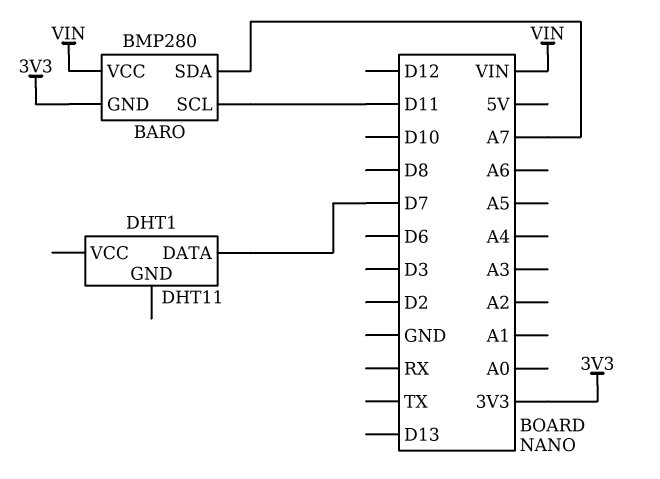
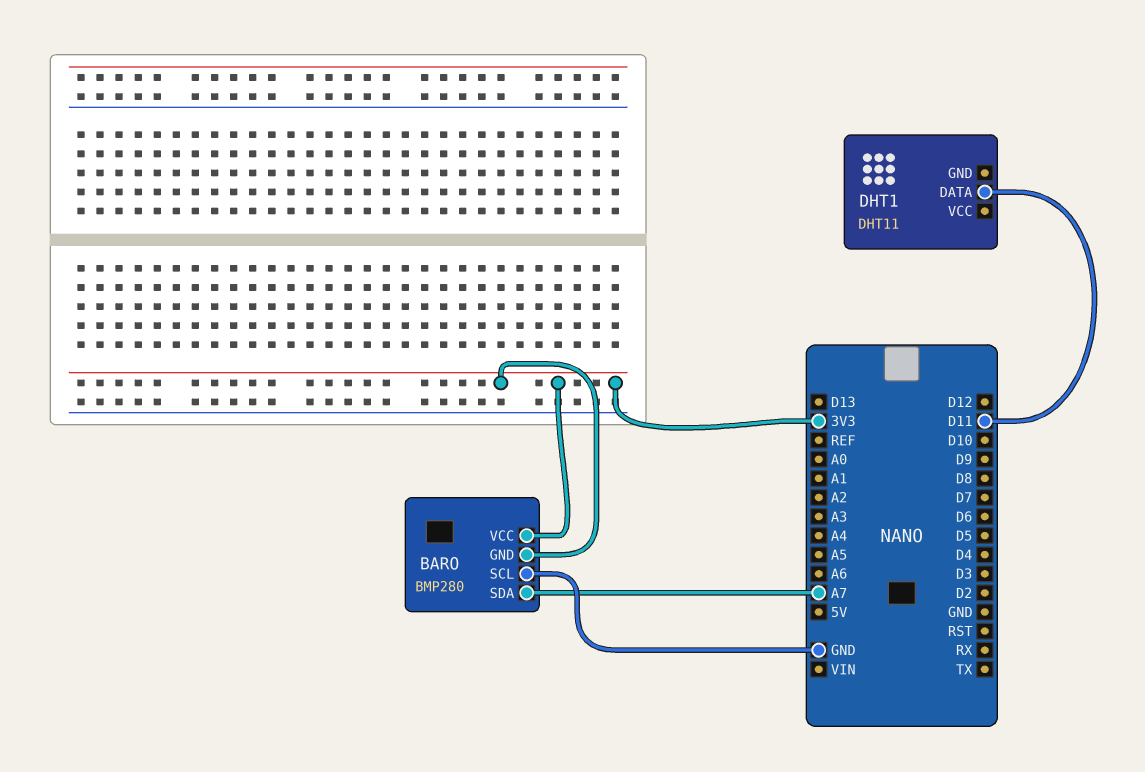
BARO pin SCL: D11 -> GND
BARO pin VCC: VIN -> 3V3
DHT1 pin DATA: D7 -> D11

